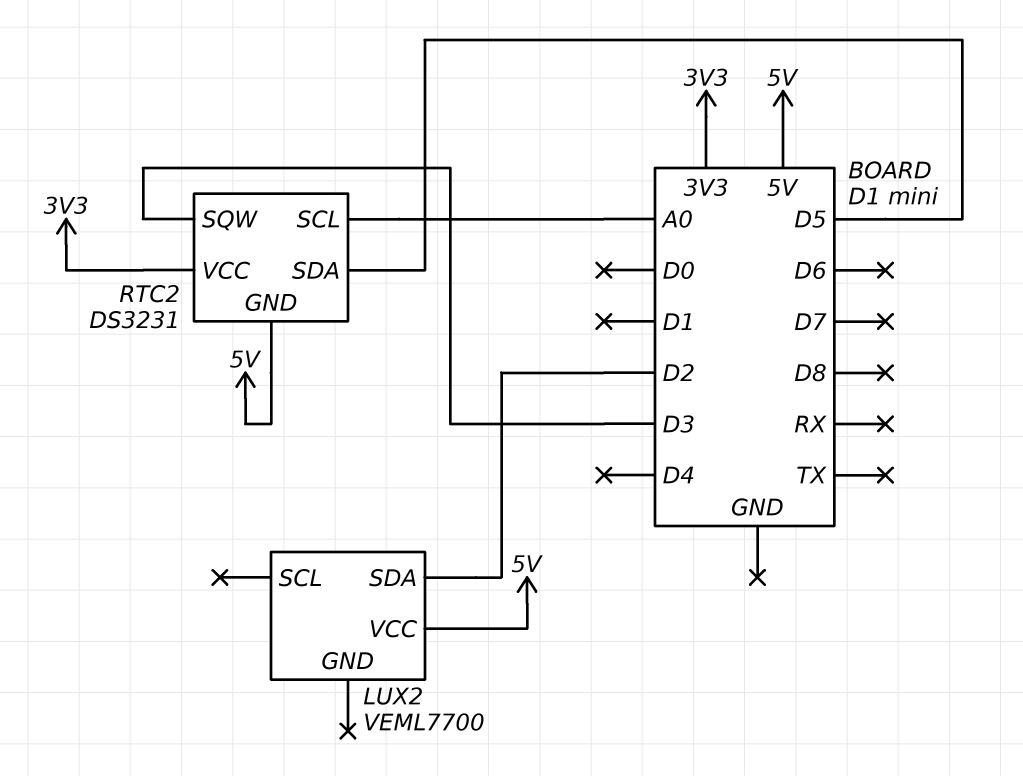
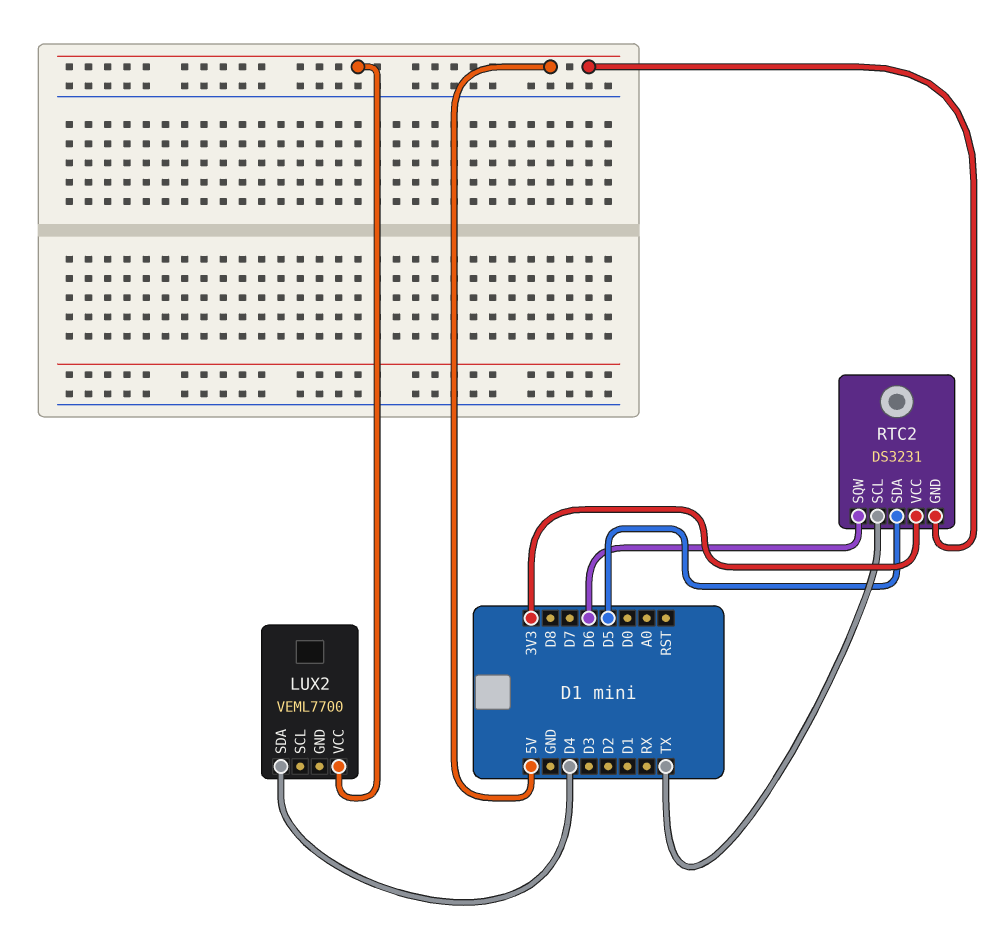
LUX2 pin SDA: D2 -> D4
RTC2 pin SCL: A0 -> TX
RTC2 pin SQW: D3 -> D6

